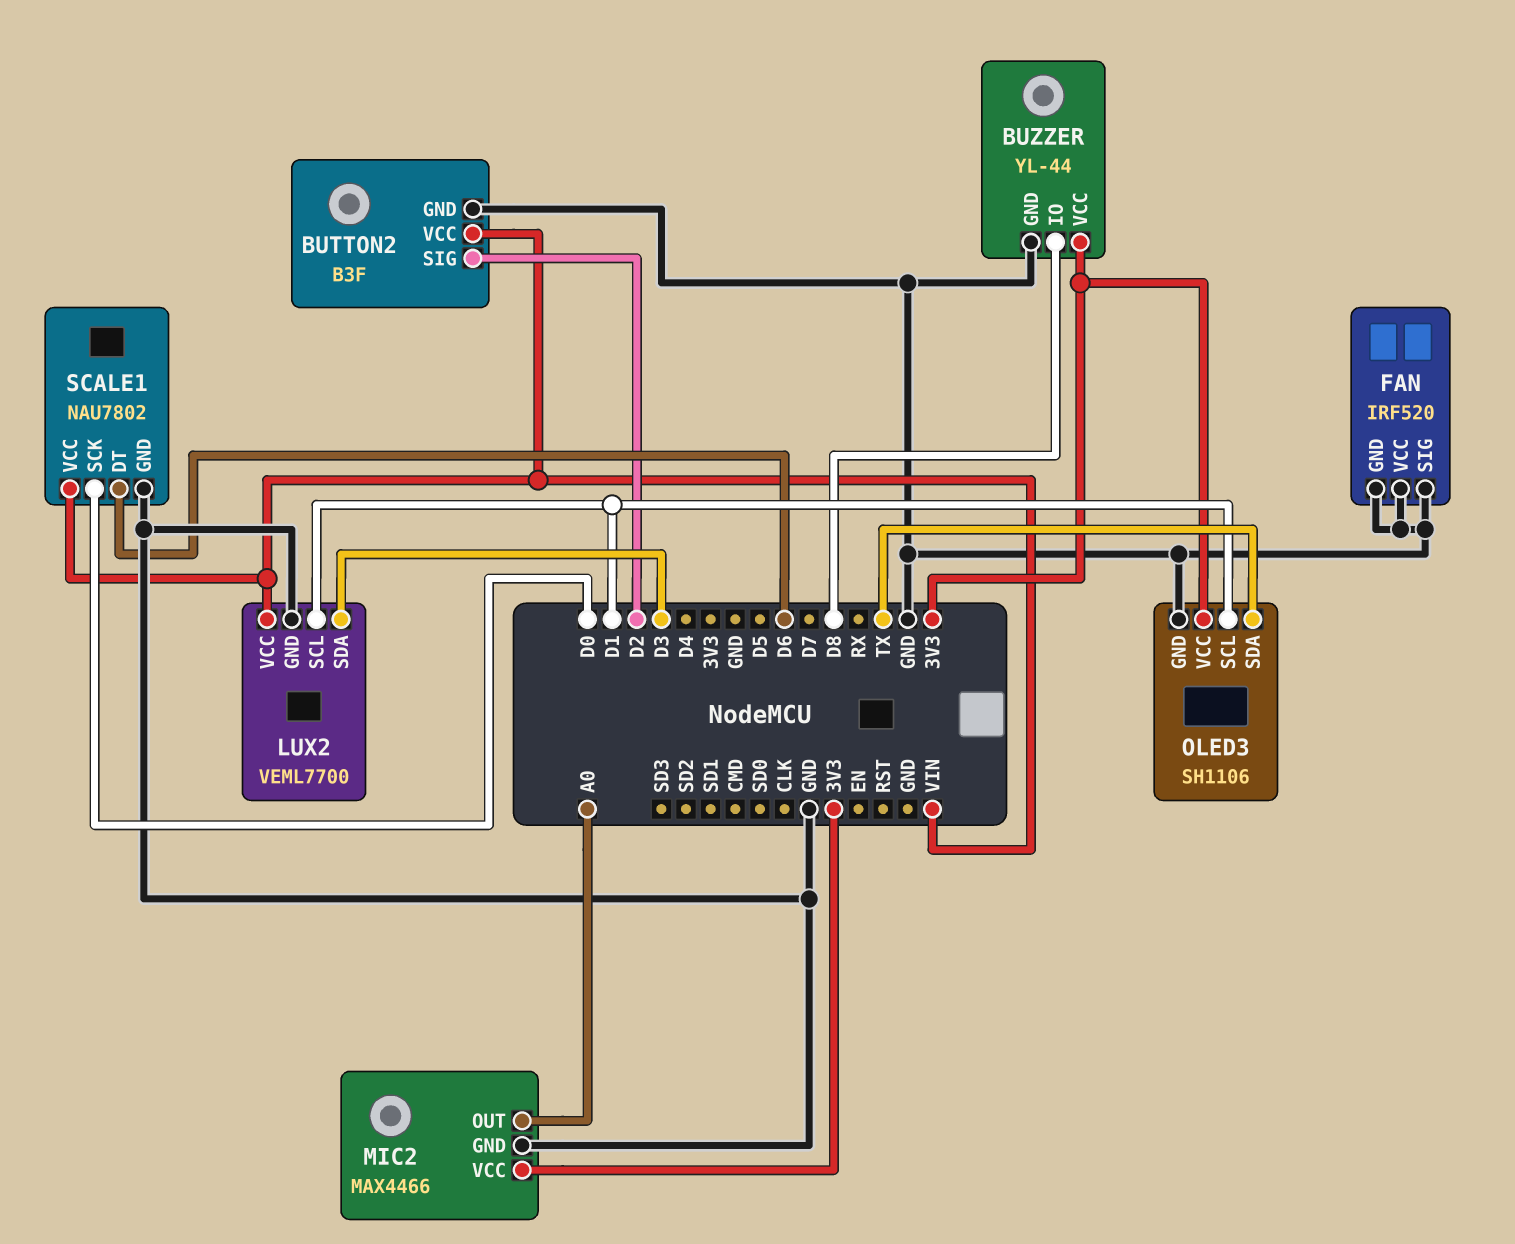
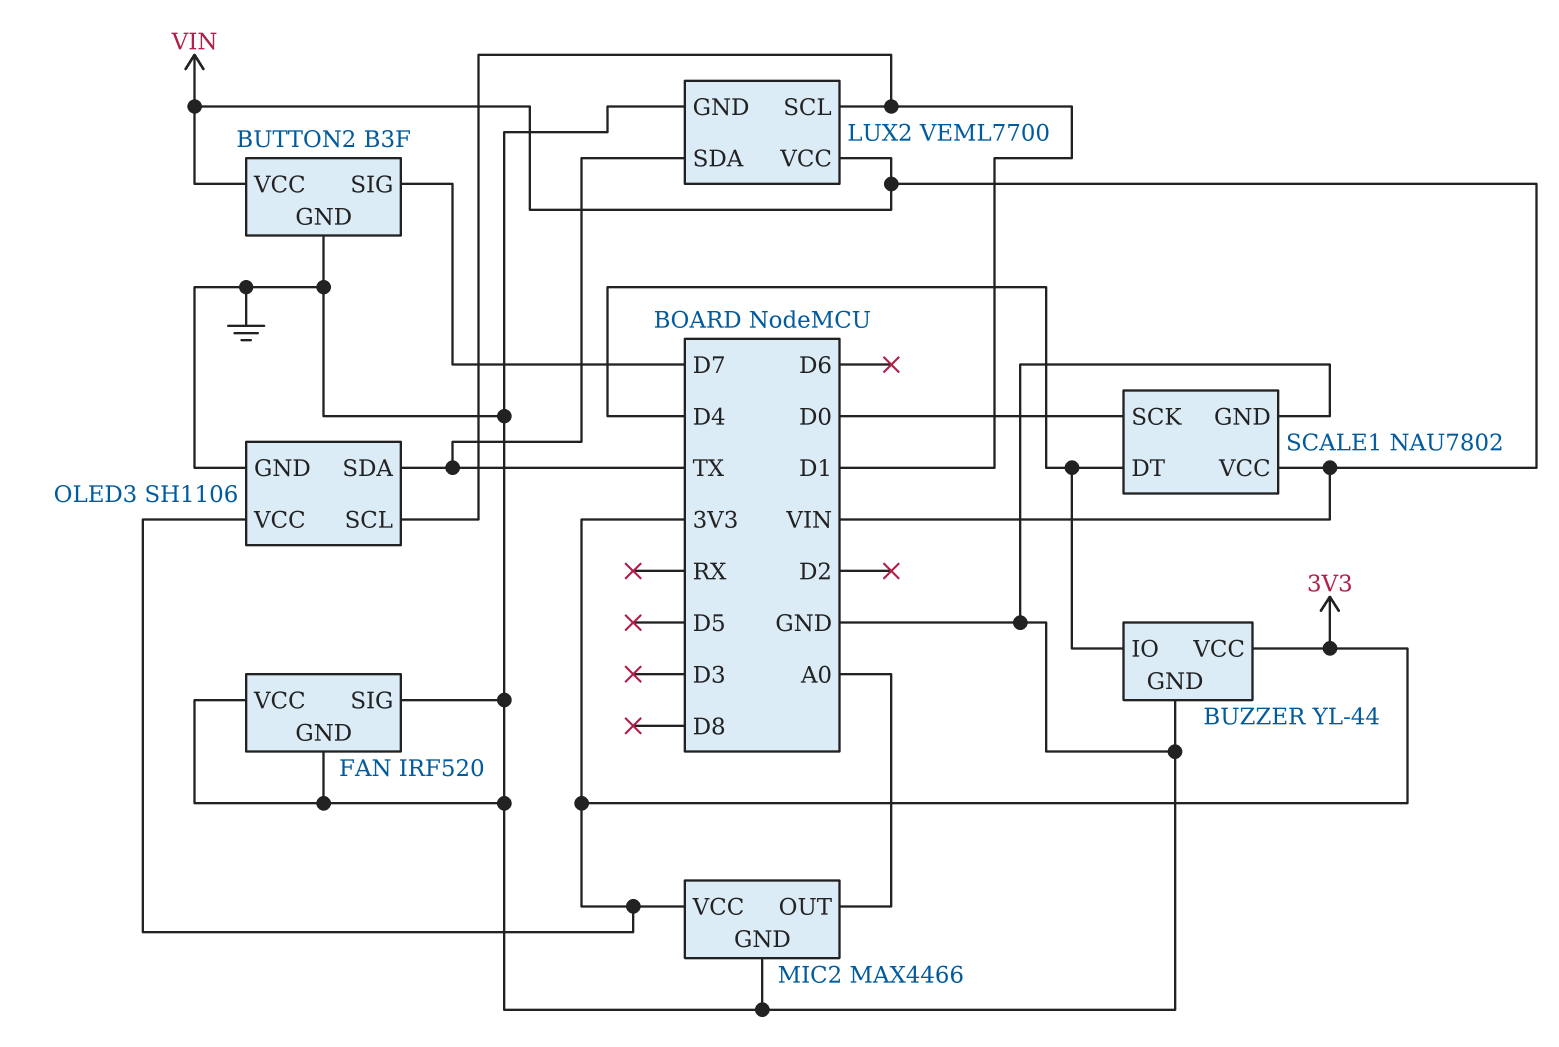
BUTTON2 pin SIG: D2 -> D7
BUZZER pin IO: D8 -> D4
LUX2 pin SDA: D3 -> TX
SCALE1 pin DT: D6 -> D4

